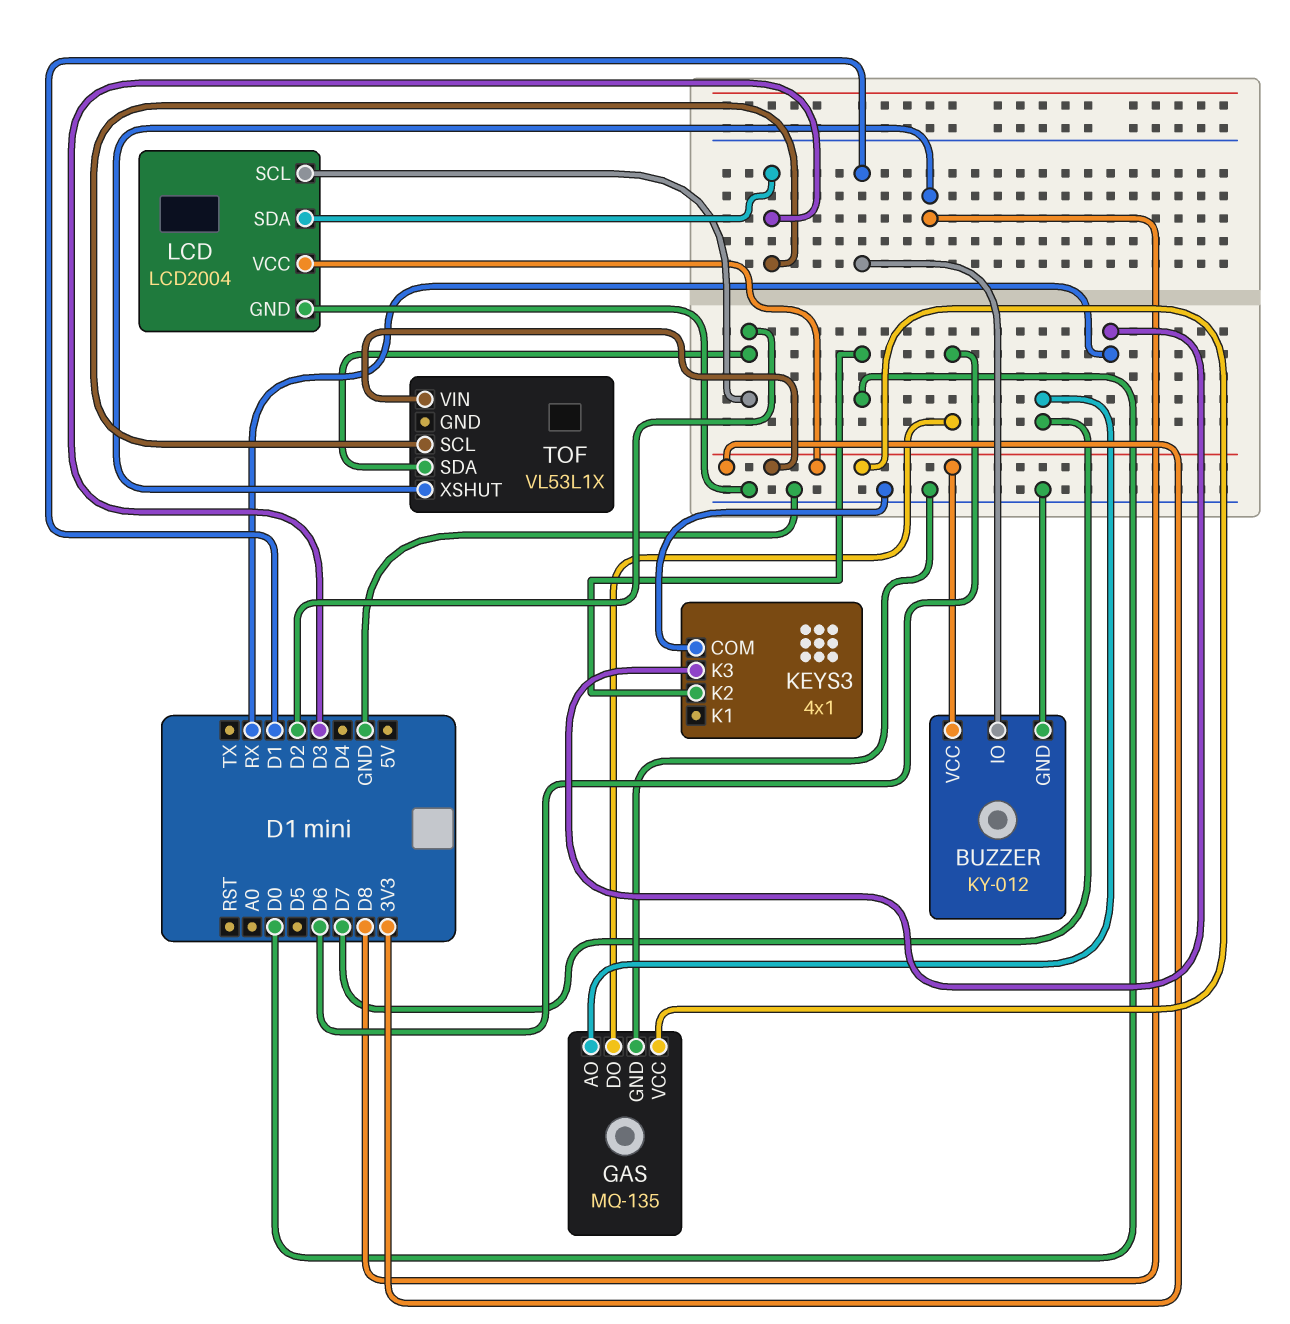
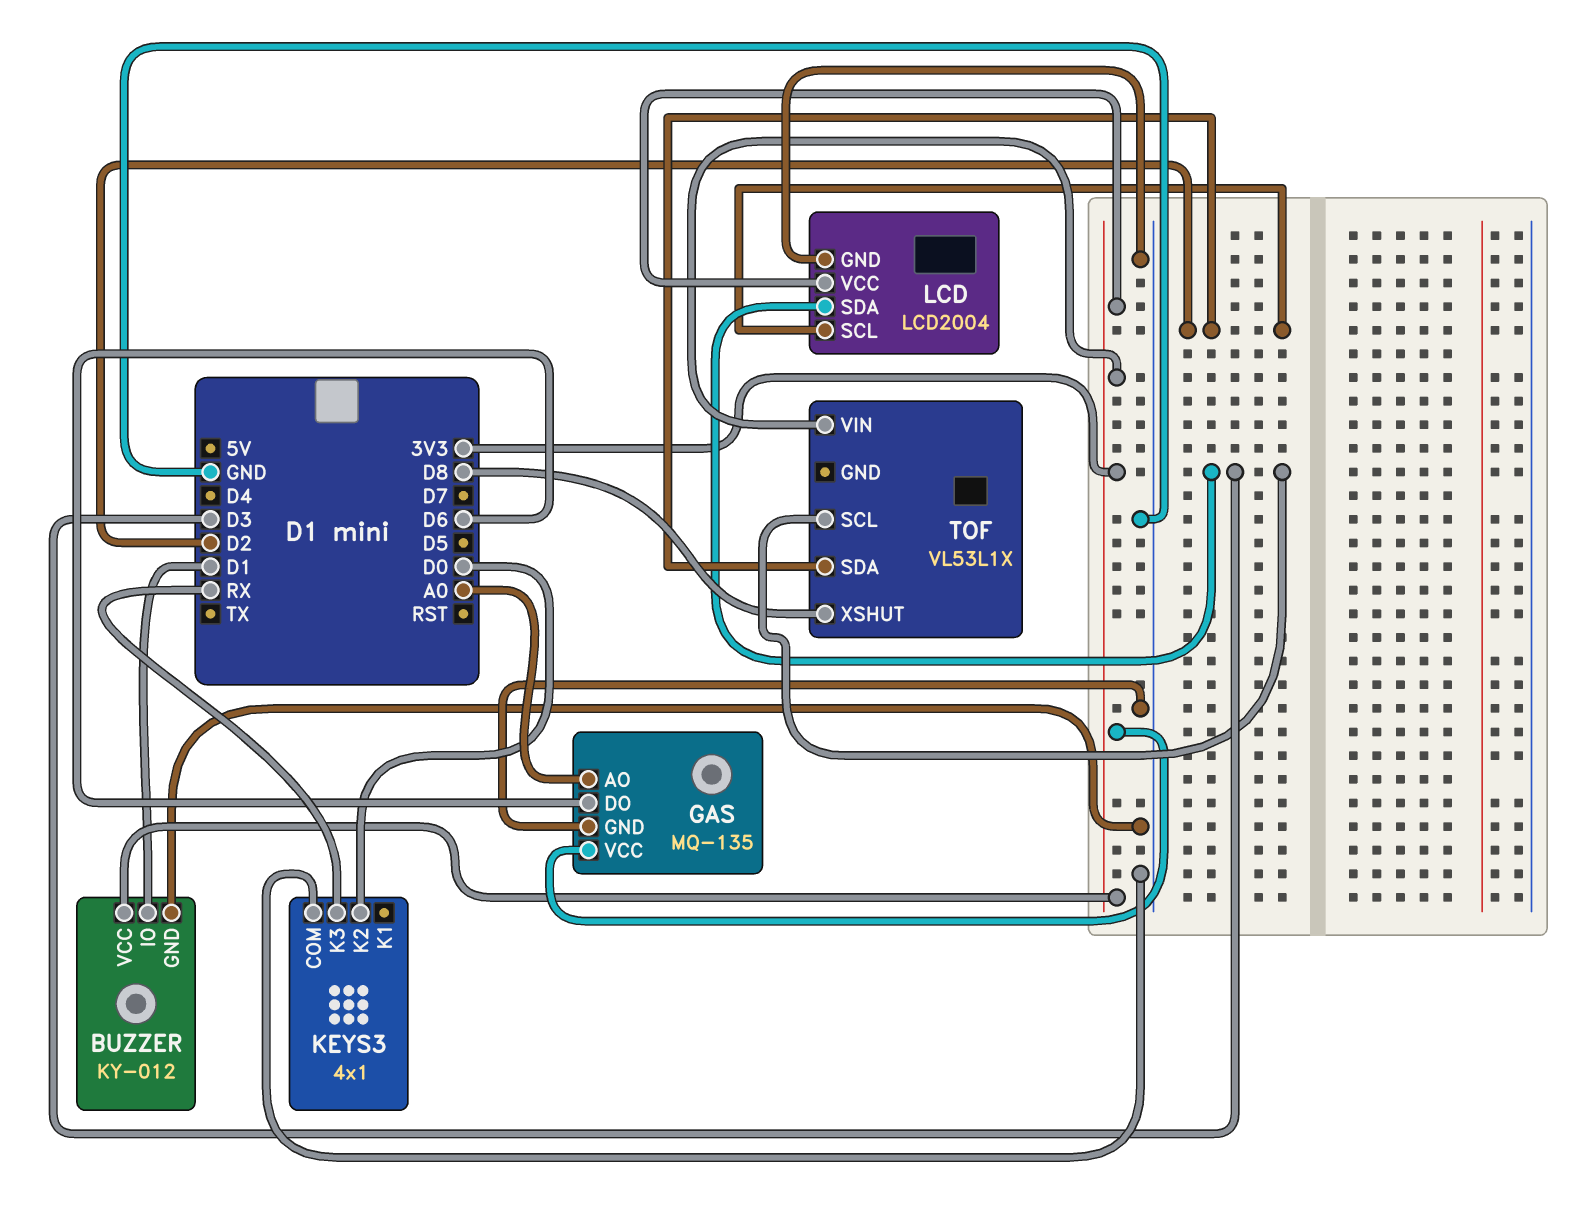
GAS pin AO: D7 -> A0

